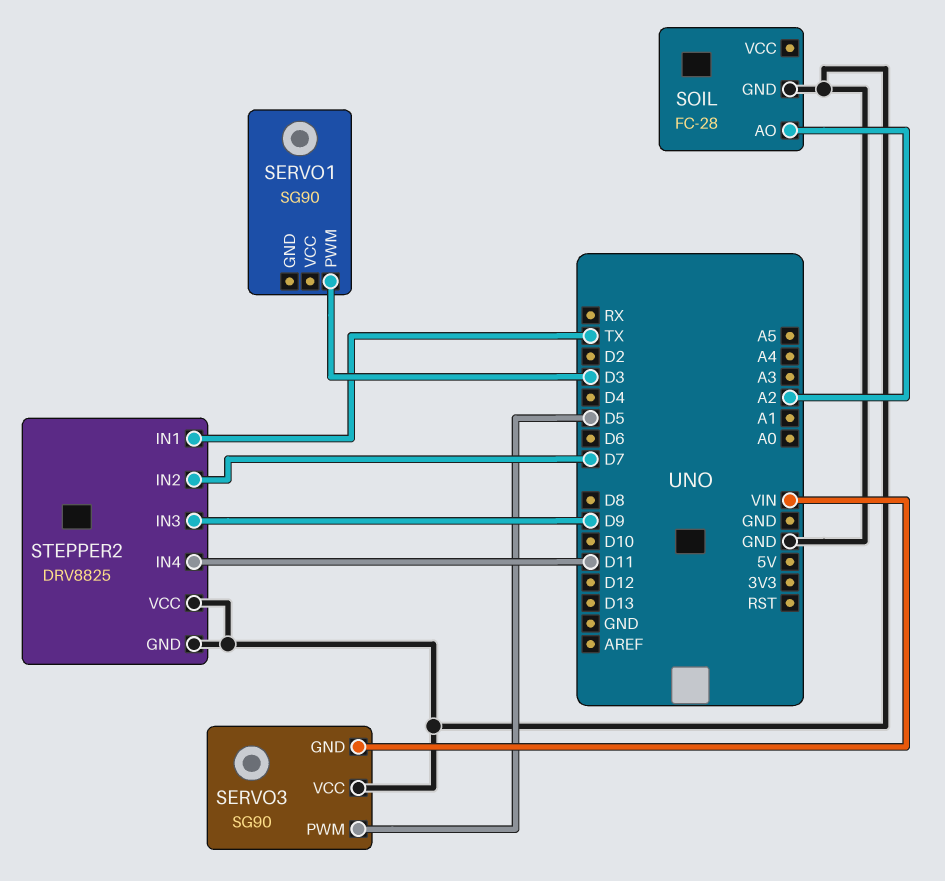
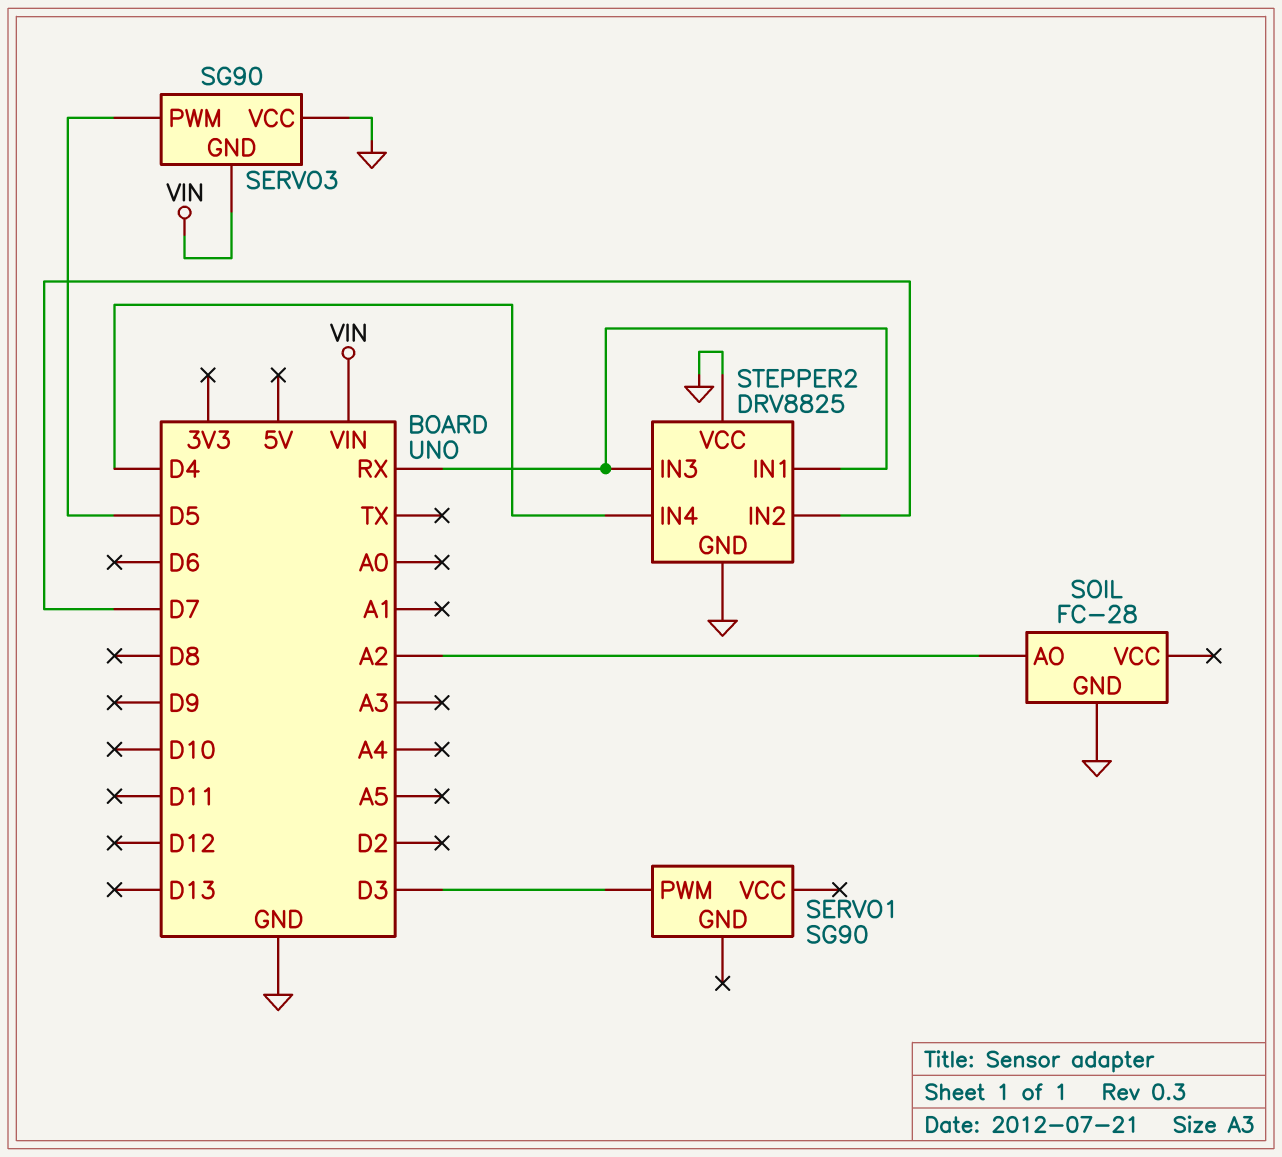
STEPPER2 pin IN1: TX -> RX
STEPPER2 pin IN3: D9 -> RX
STEPPER2 pin IN4: D11 -> D4

